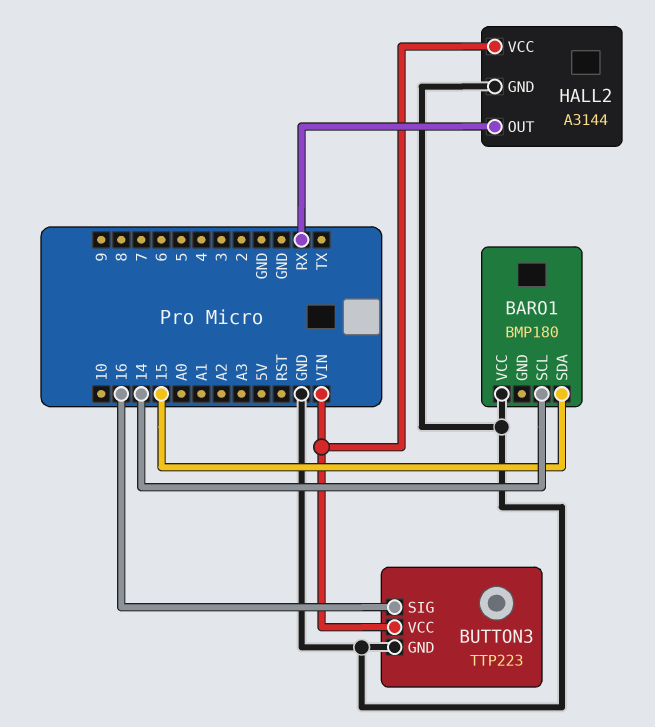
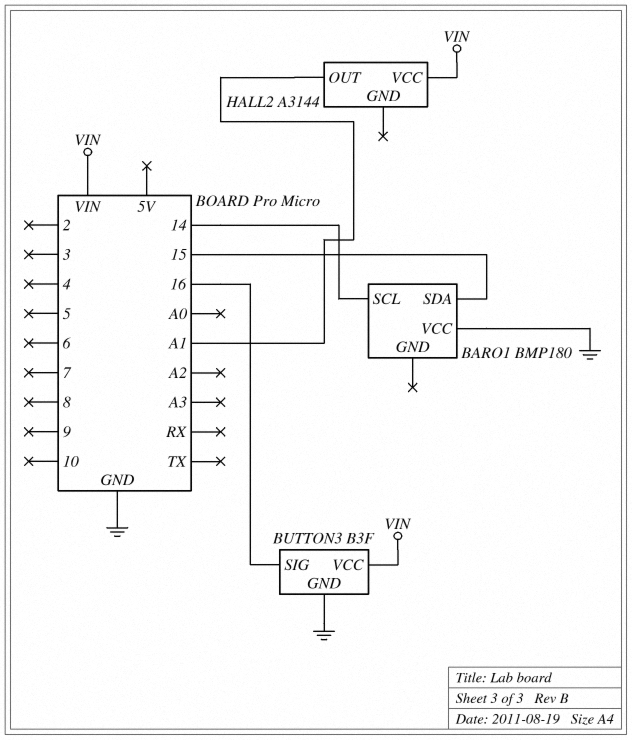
BUTTON3: TTP223 -> B3F
HALL2 pin GND: GND -> none
HALL2 pin OUT: RX -> A1

